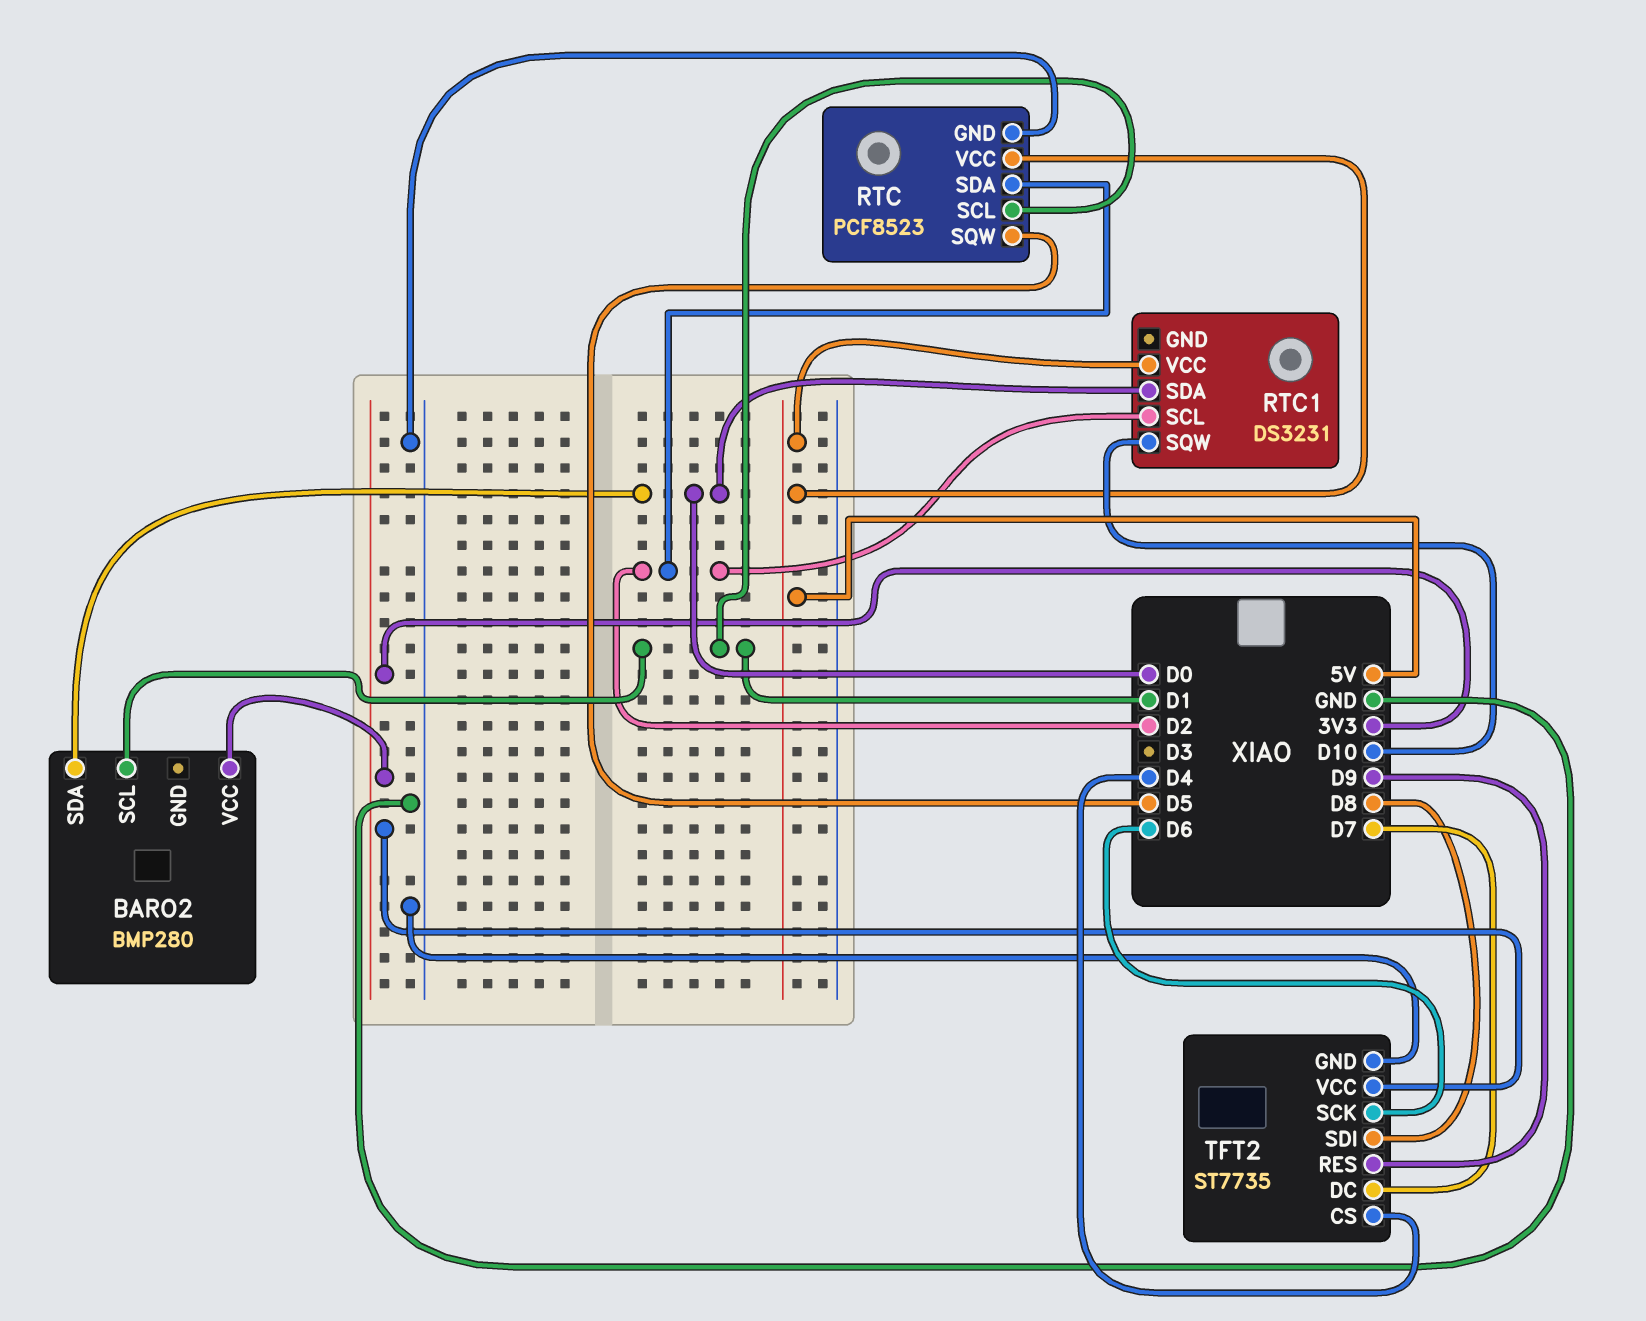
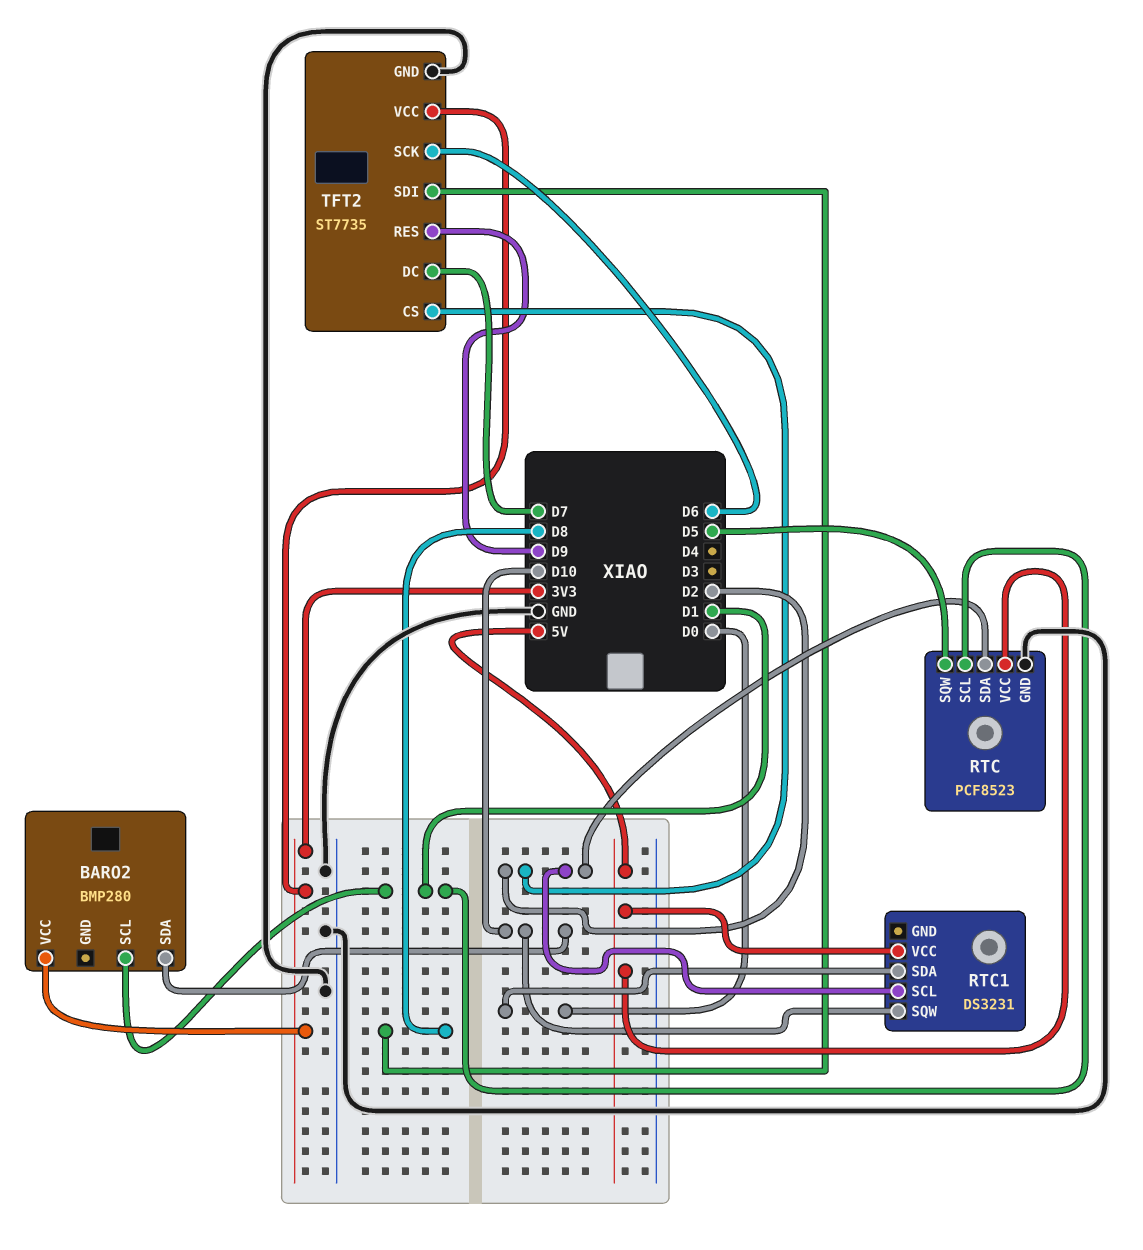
BARO2 pin SDA: D0 -> D10
TFT2 pin CS: D4 -> D2

